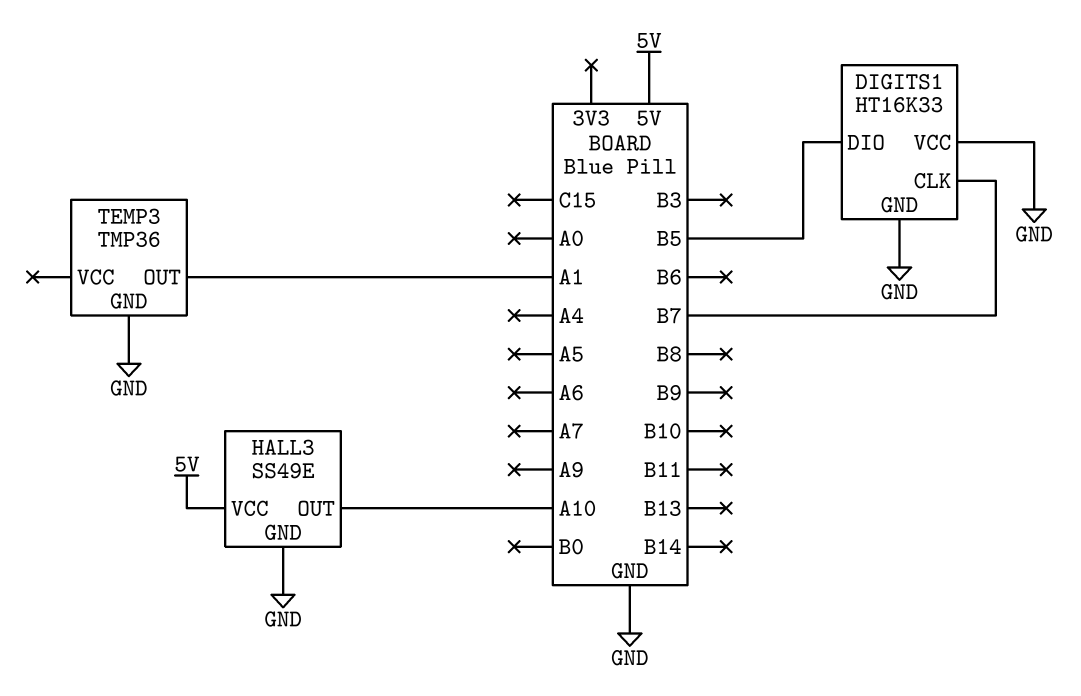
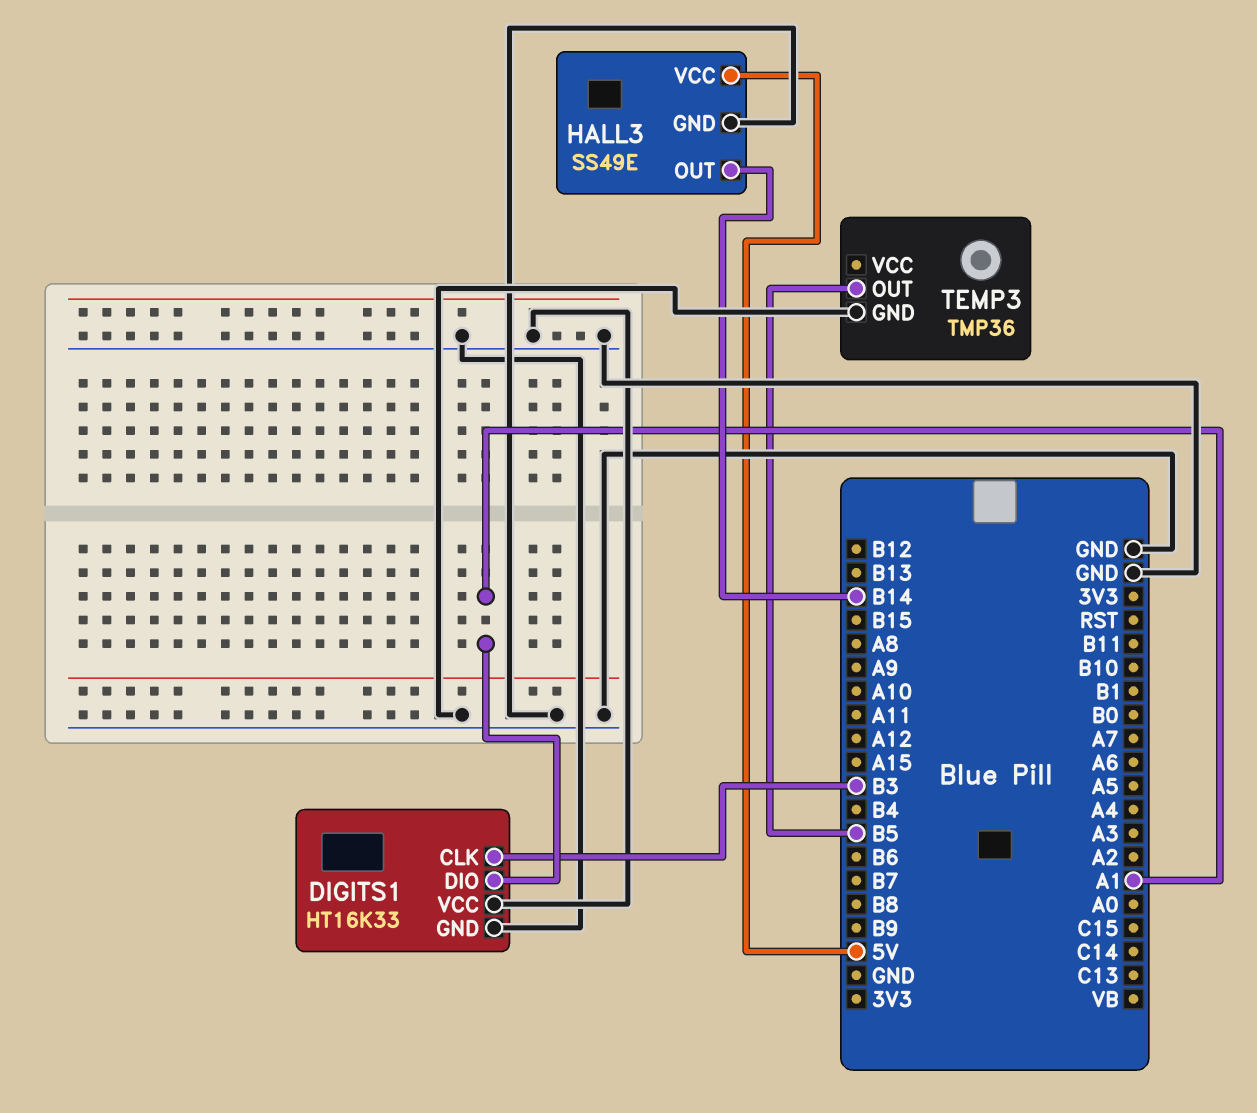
DIGITS1 pin CLK: B7 -> B3
DIGITS1 pin DIO: B5 -> A1
HALL3 pin OUT: A10 -> B14
TEMP3 pin OUT: A1 -> B5

